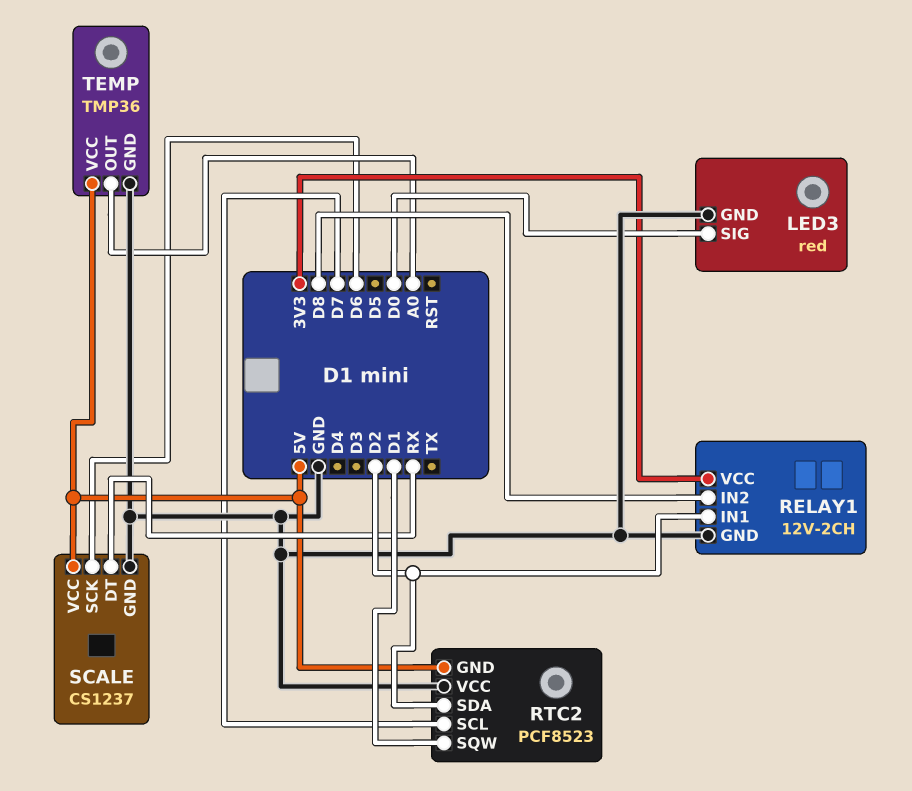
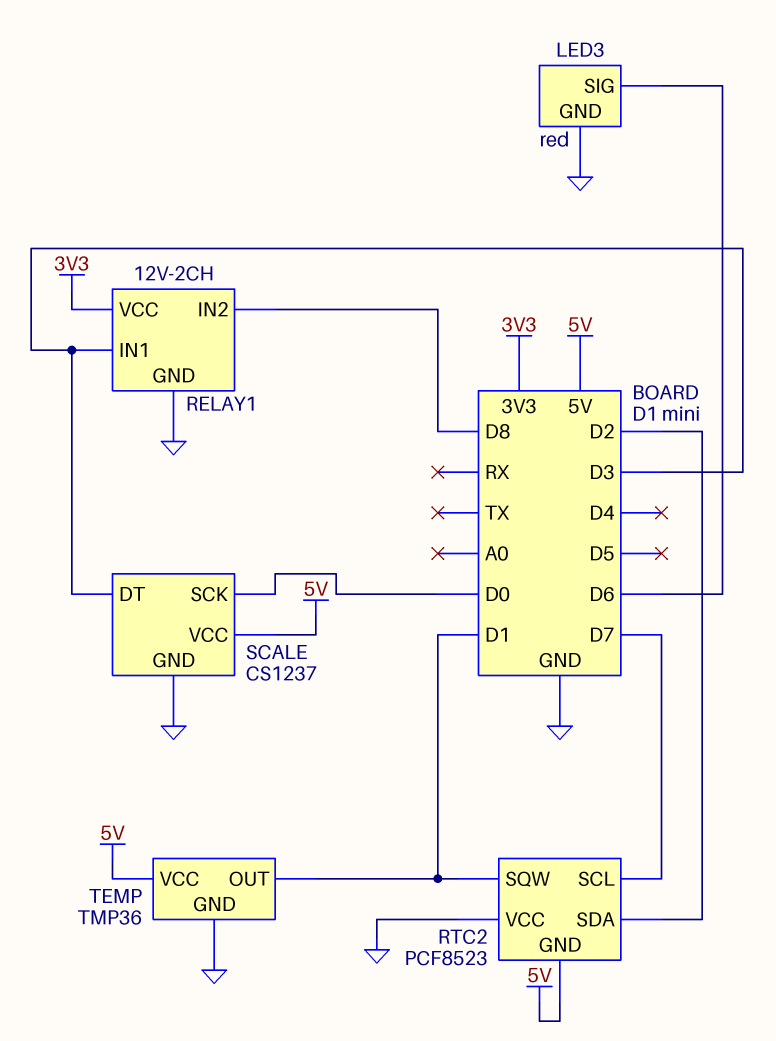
LED3 pin SIG: D0 -> D6
RELAY1 pin IN1: D2 -> D3
SCALE pin DT: RX -> D3
SCALE pin SCK: D6 -> D0
TEMP pin OUT: A0 -> D1

